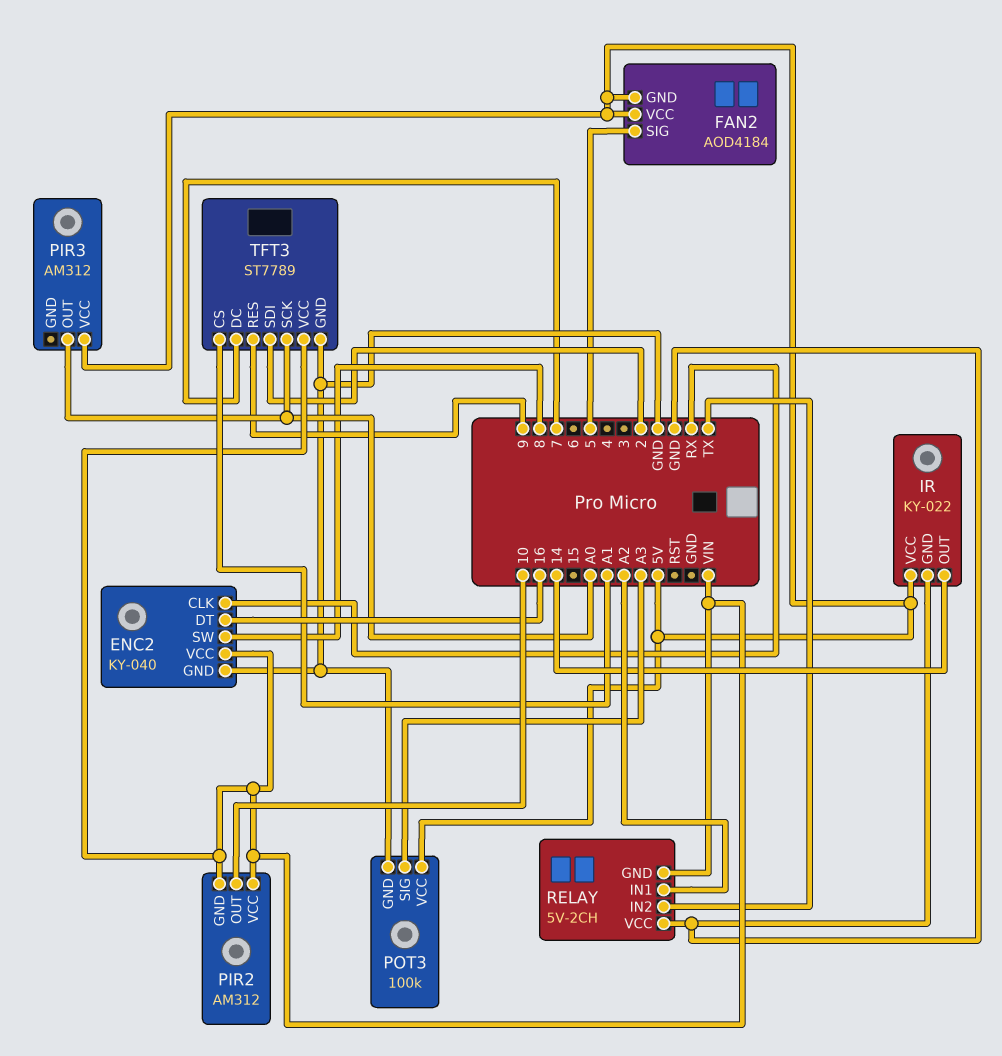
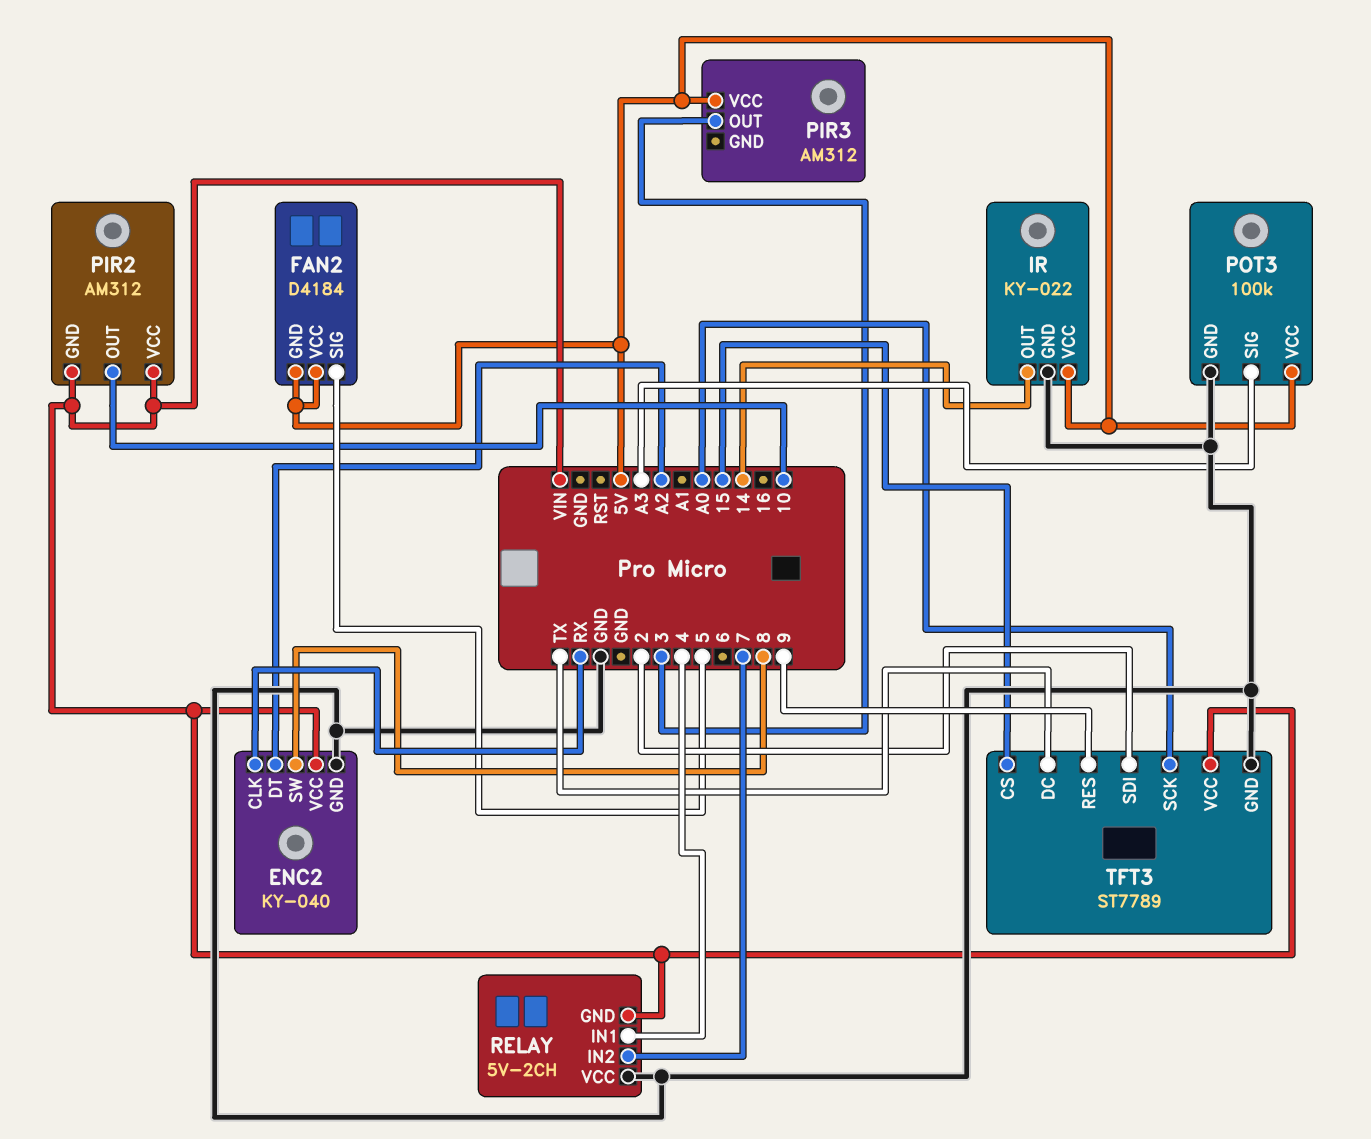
ENC2 pin DT: 16 -> A2
FAN2: AOD4184 -> D4184
PIR3 pin OUT: A0 -> 3
RELAY pin IN1: A2 -> 4
RELAY pin IN2: TX -> 7
TFT3 pin CS: A1 -> 15
TFT3 pin DC: 7 -> TX

